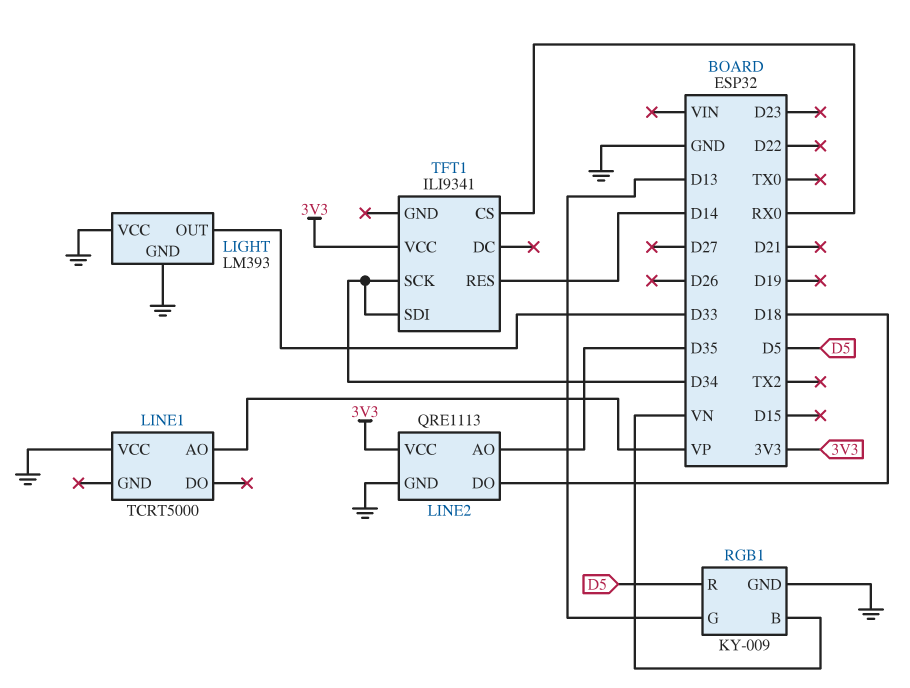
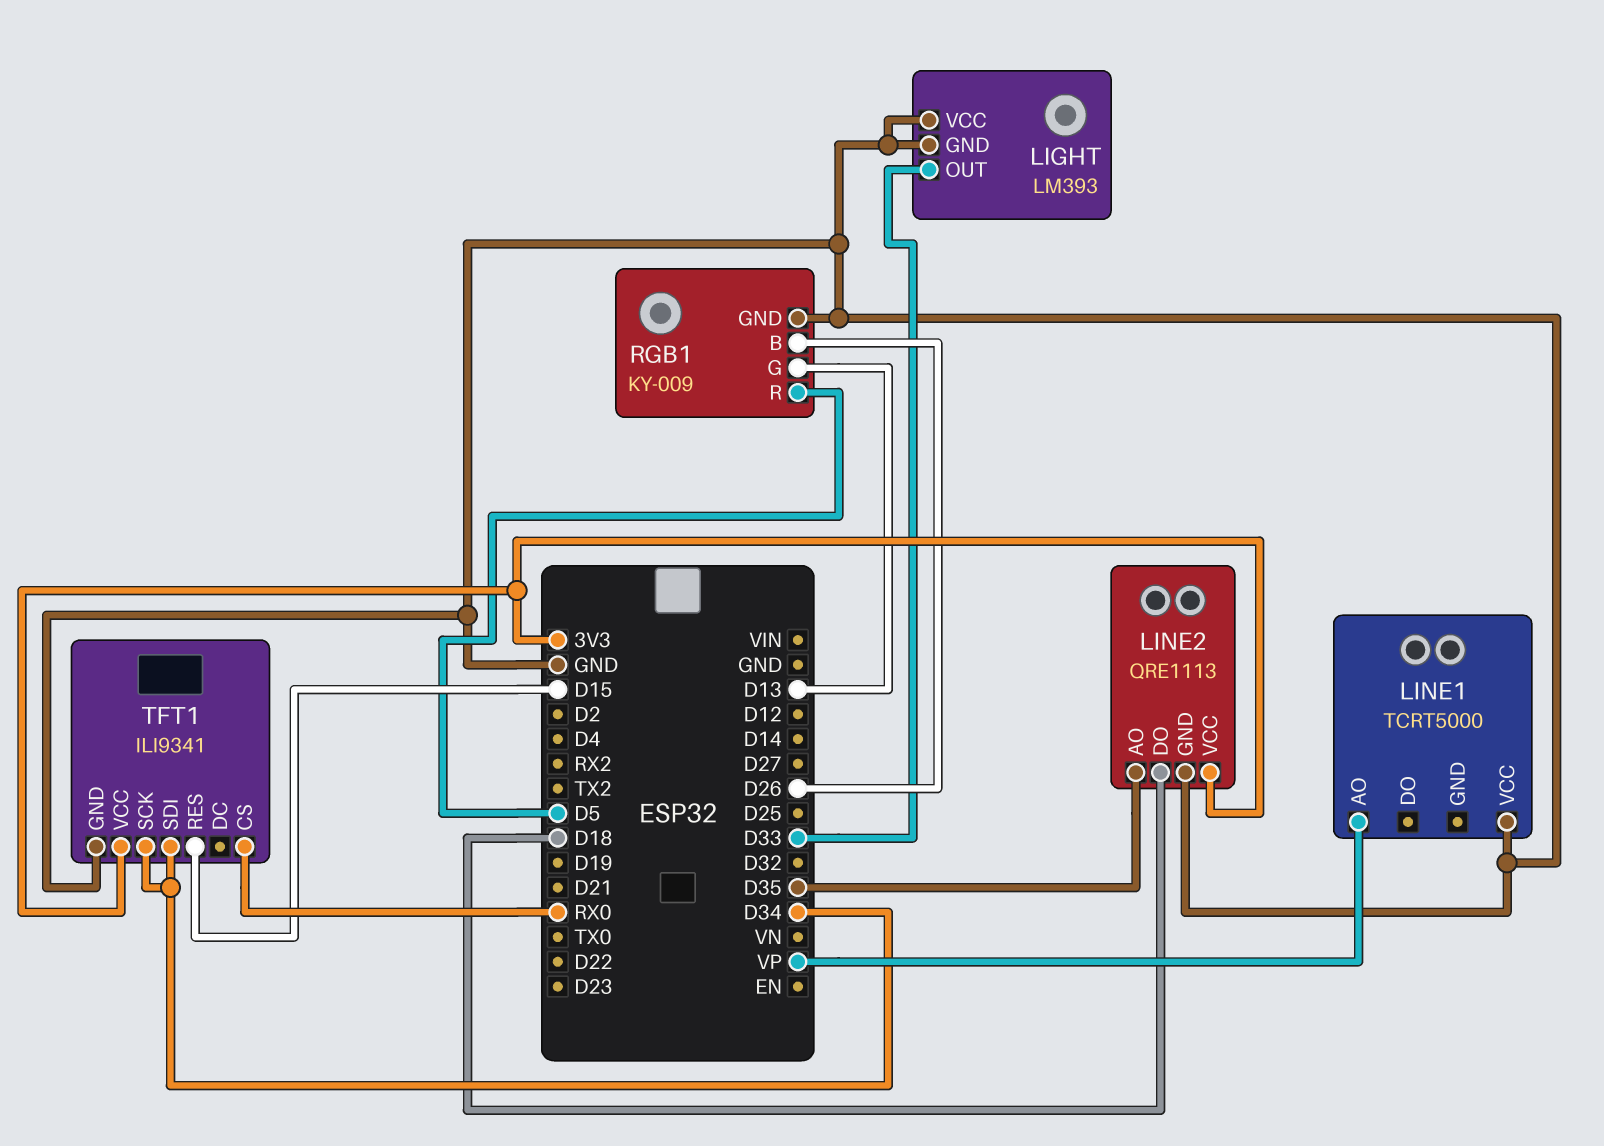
RGB1 pin B: VN -> D26
TFT1 pin GND: none -> GND
TFT1 pin RES: D14 -> D15

